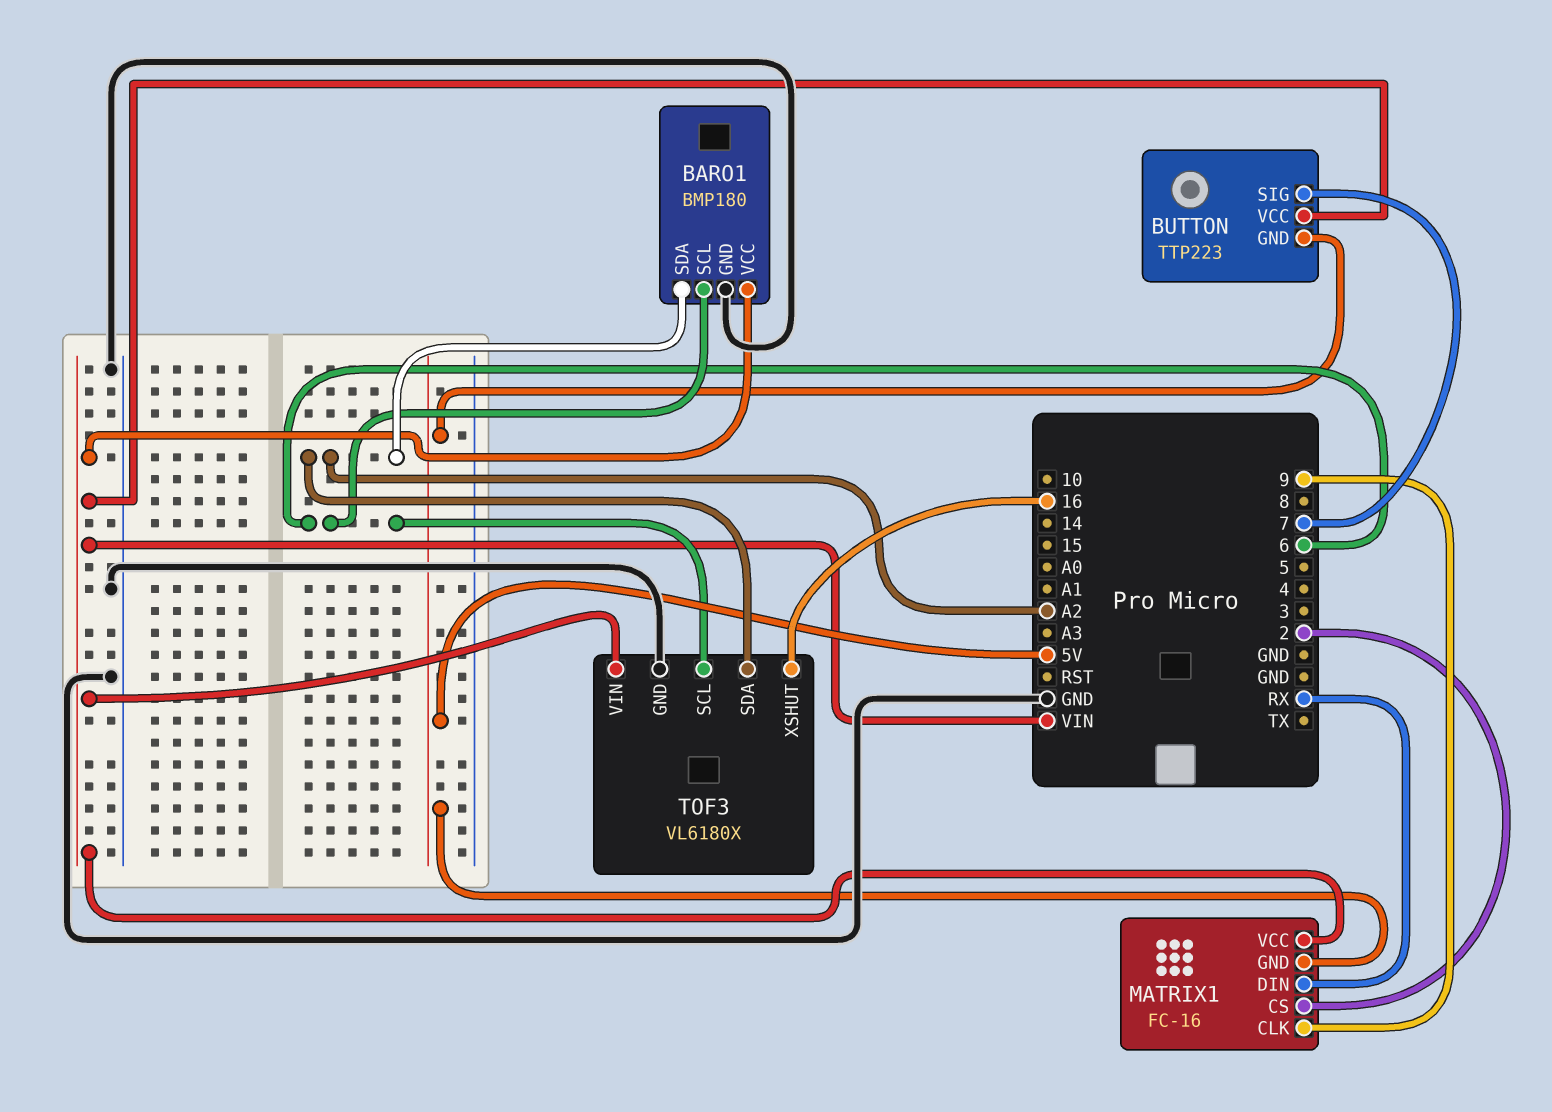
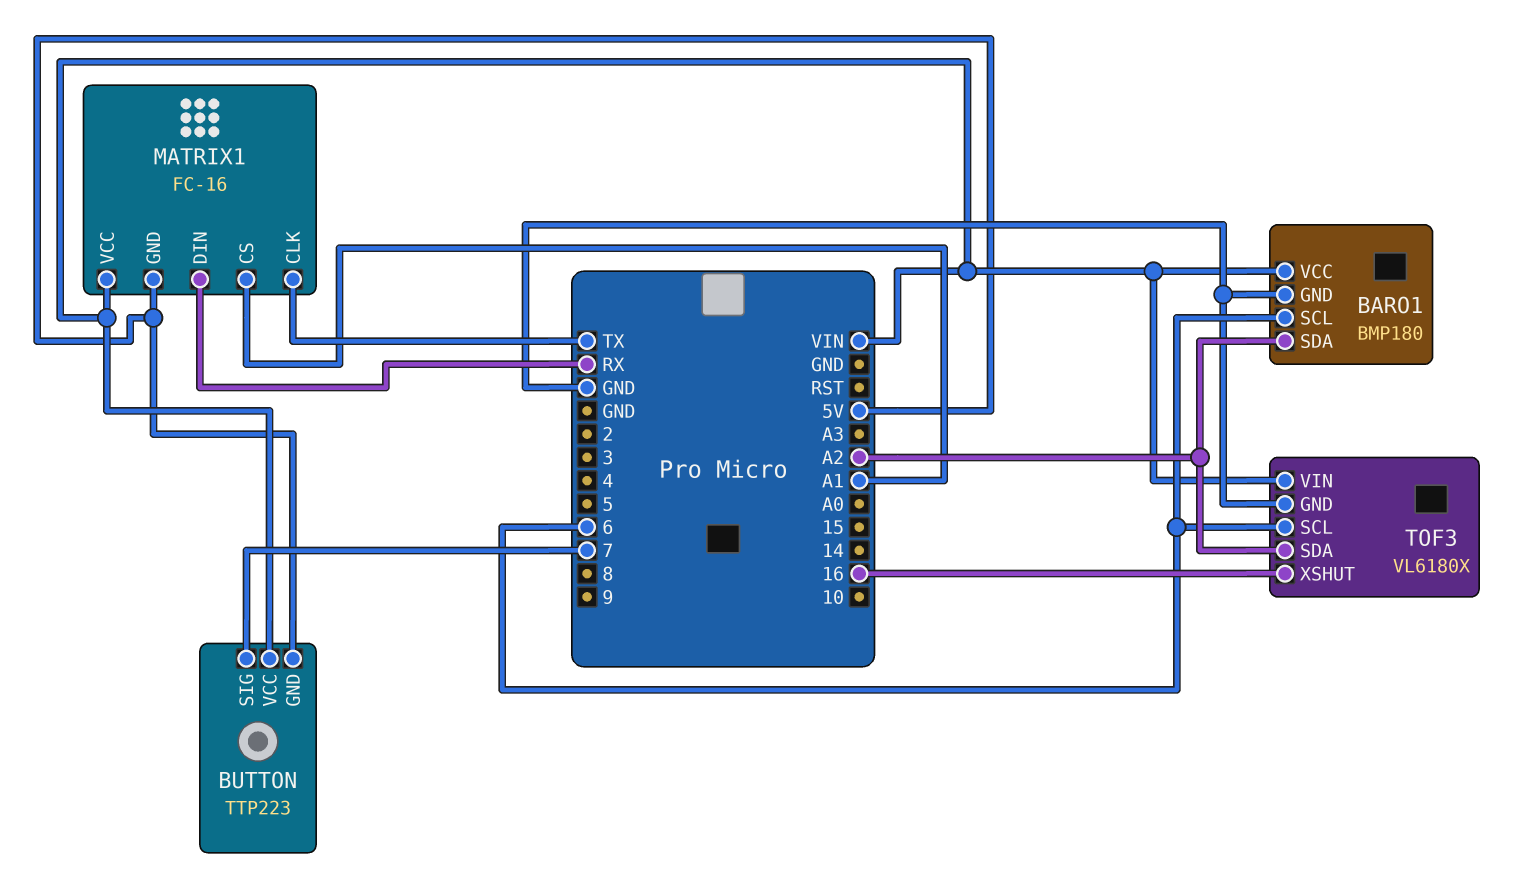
MATRIX1 pin CLK: 9 -> TX
MATRIX1 pin CS: 2 -> A1

